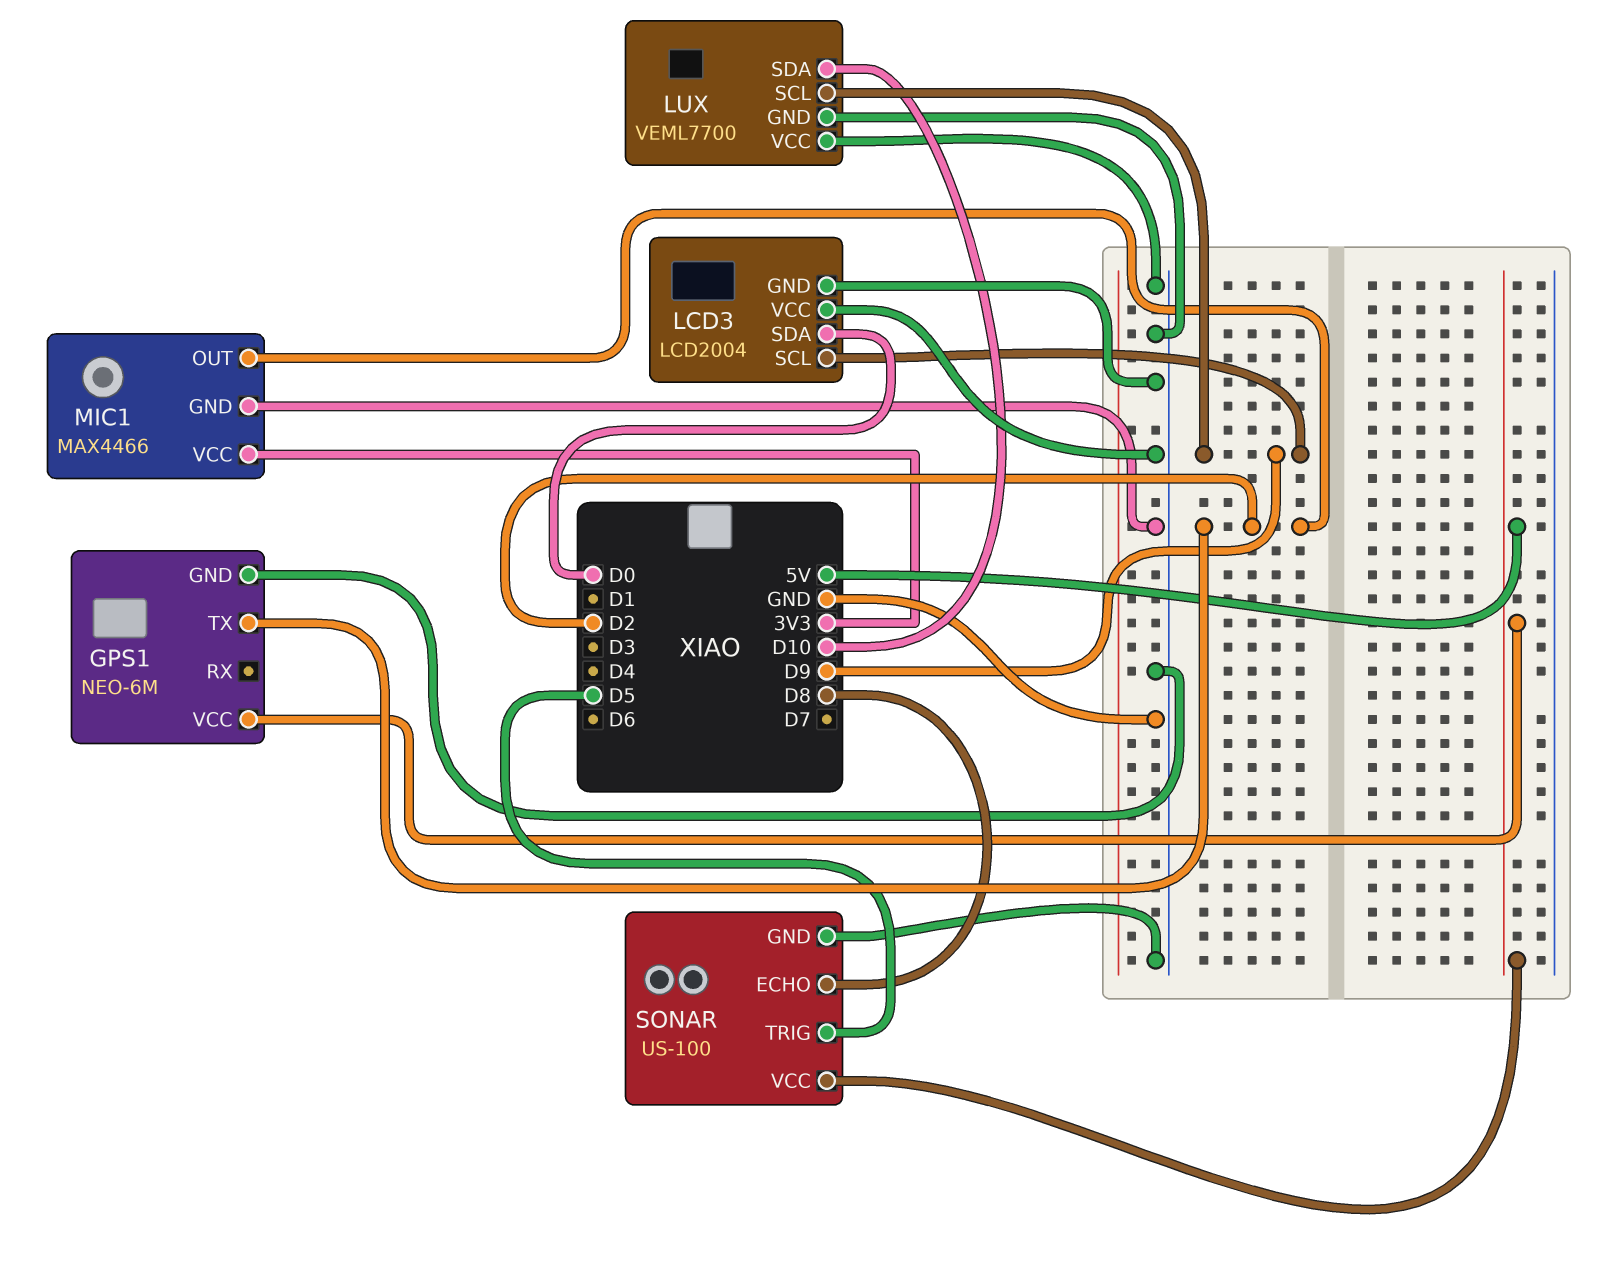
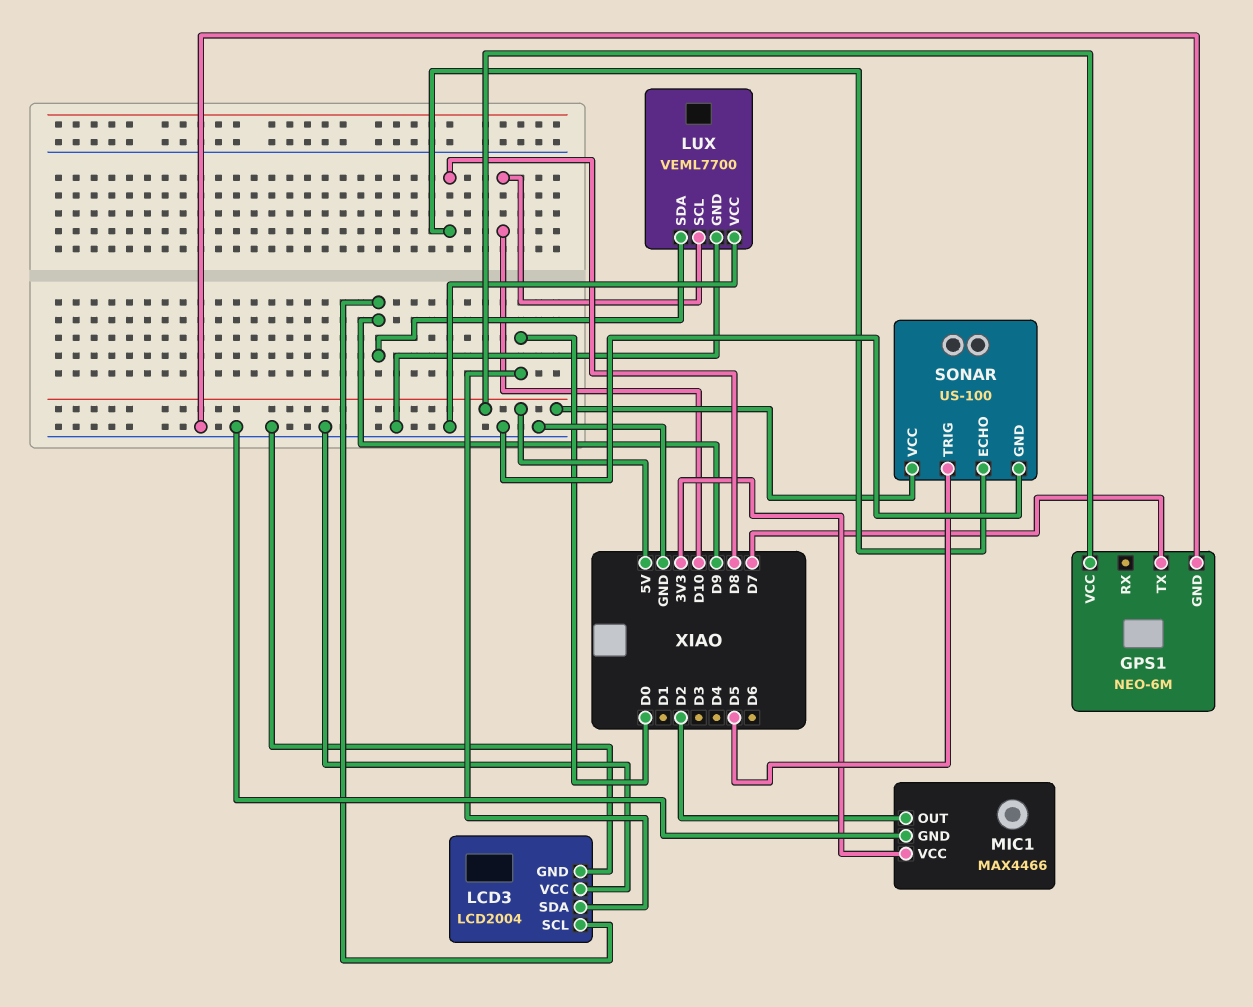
GPS1 pin TX: D2 -> D7
LUX pin SCL: D9 -> D10
LUX pin SDA: D10 -> D9

